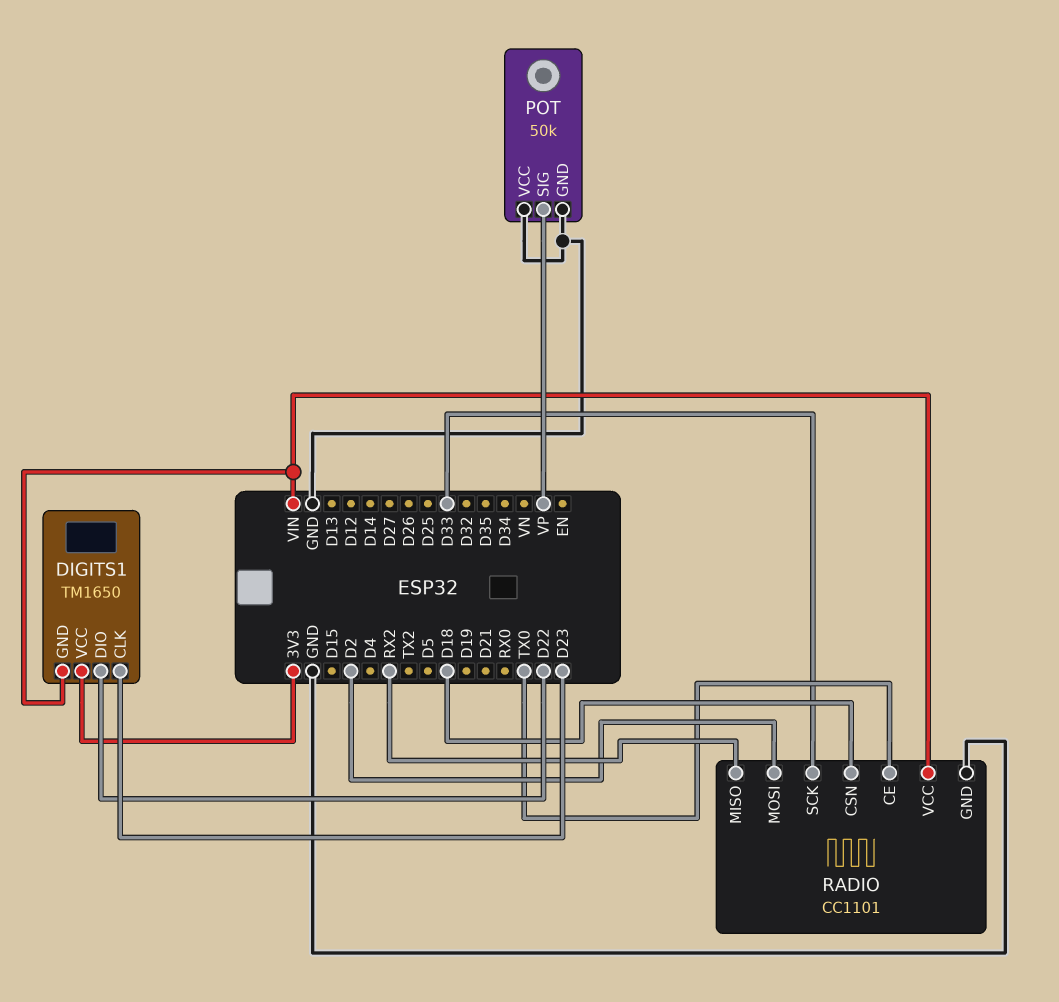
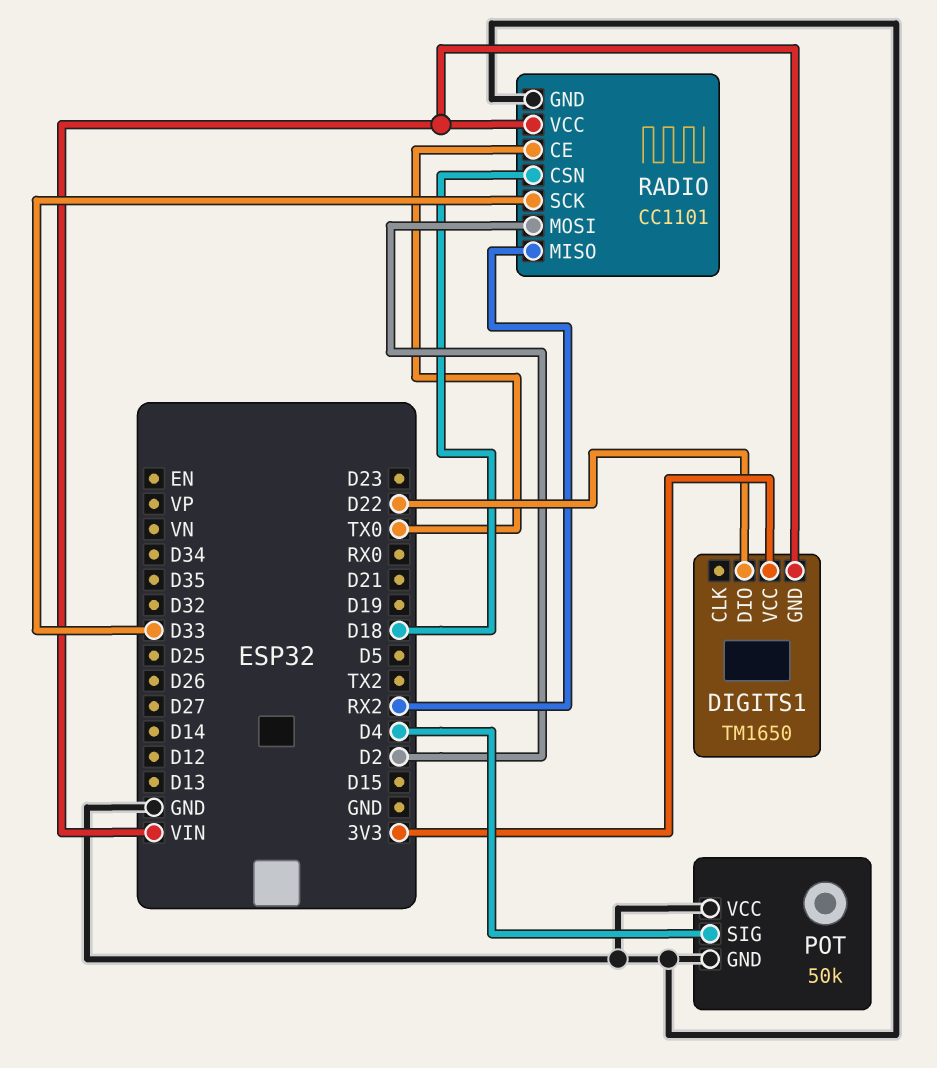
DIGITS1 pin CLK: D23 -> none
POT pin SIG: VP -> D4

